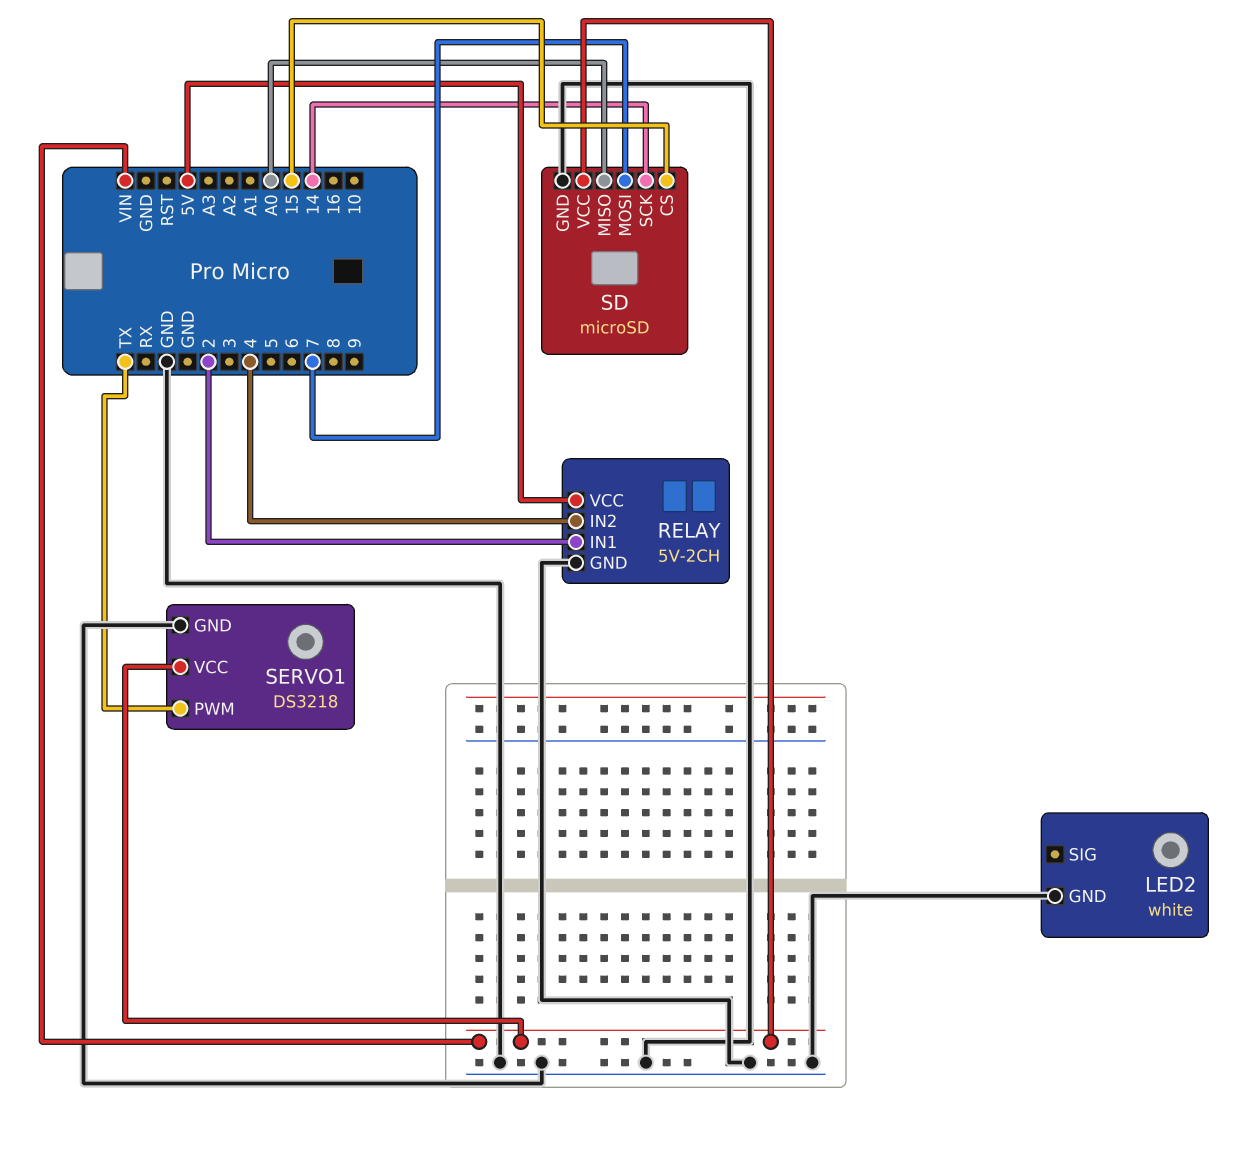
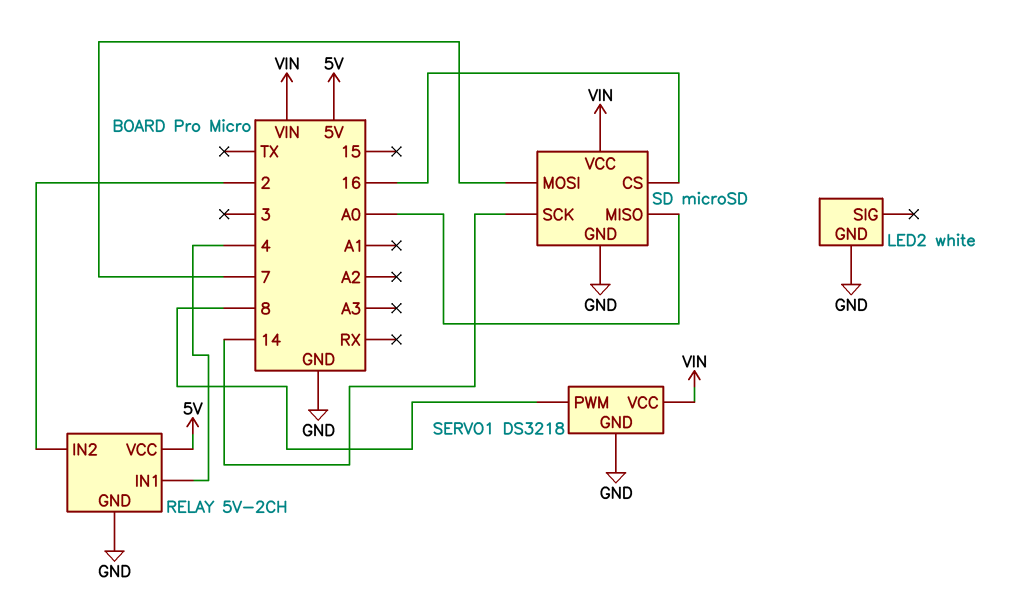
RELAY pin IN1: 2 -> 4
RELAY pin IN2: 4 -> 2
SD pin CS: 15 -> 16
SERVO1 pin PWM: TX -> 8

